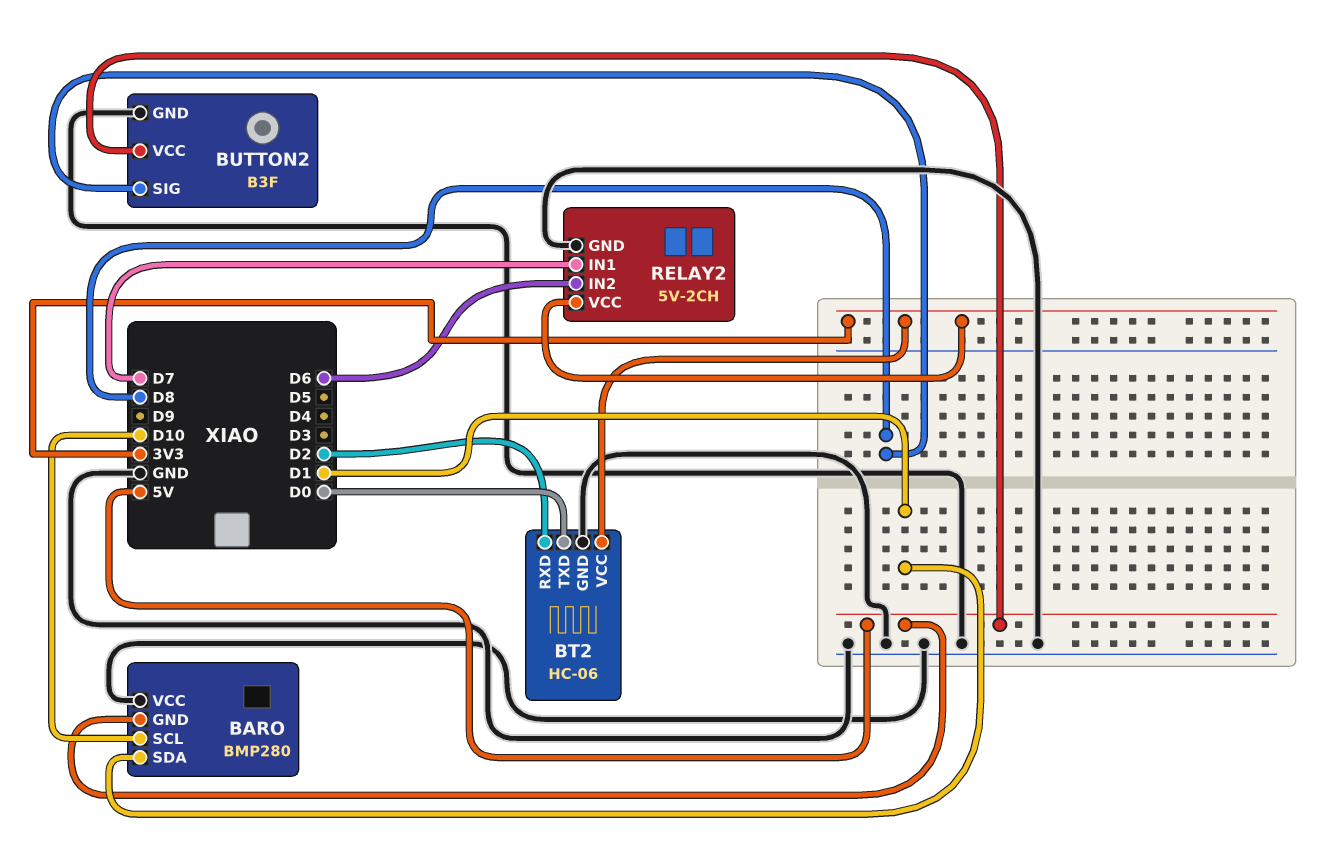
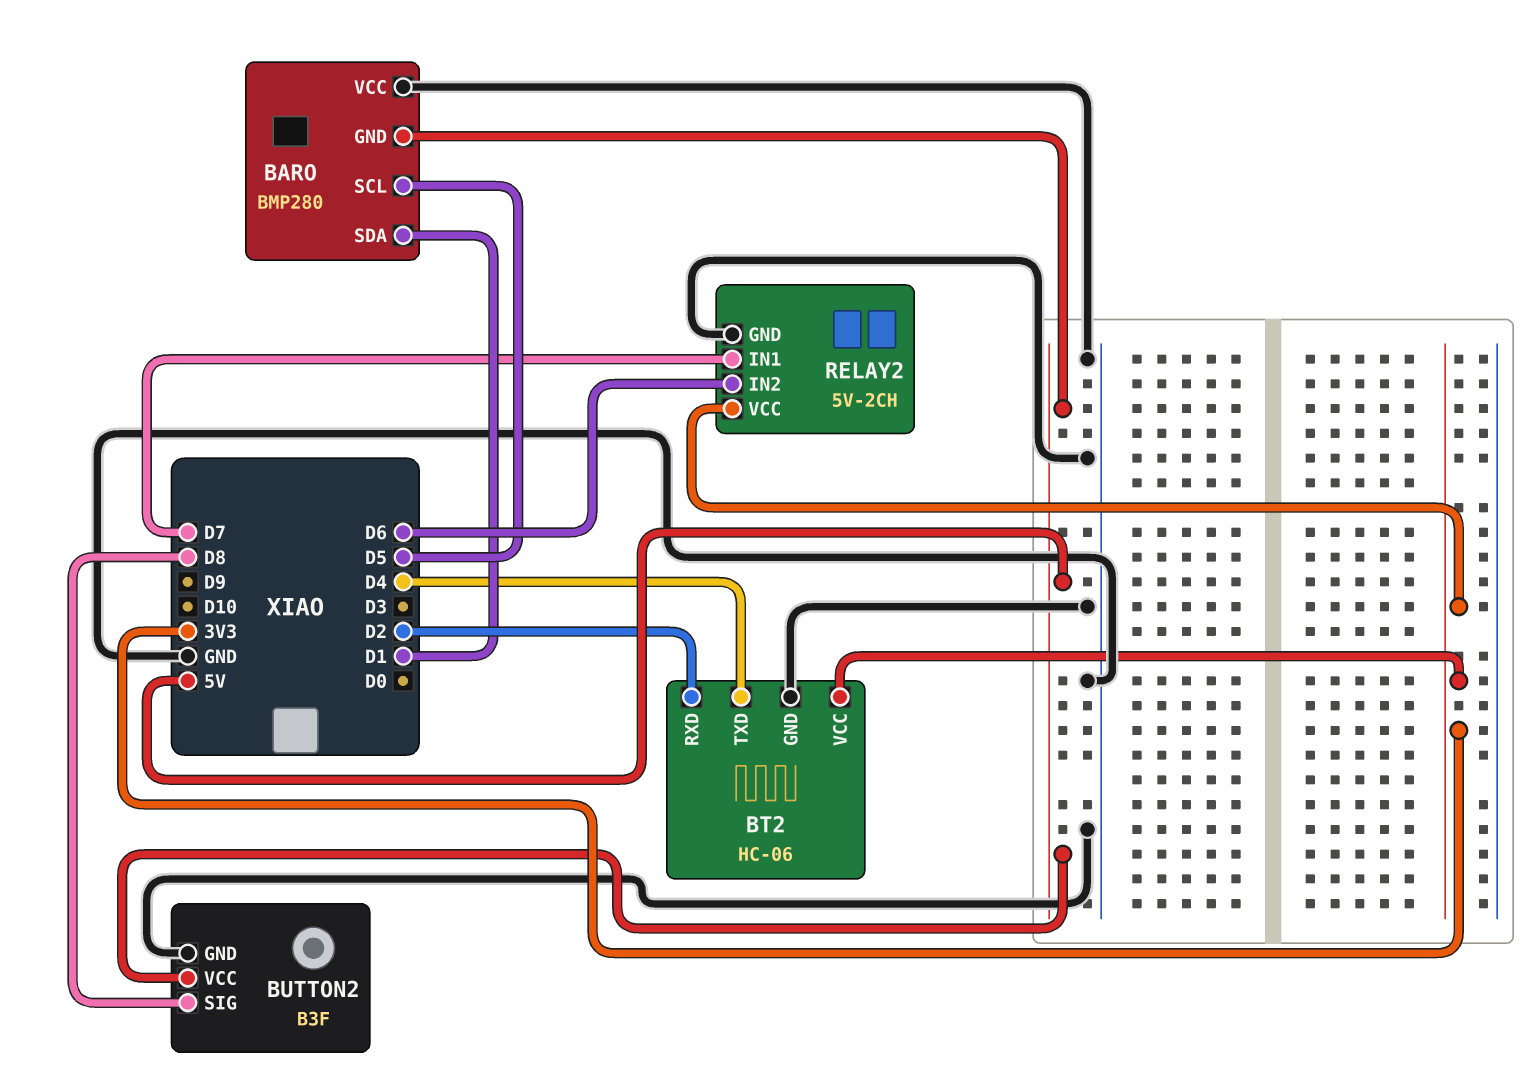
BARO pin SCL: D10 -> D5
BT2 pin TXD: D0 -> D4

